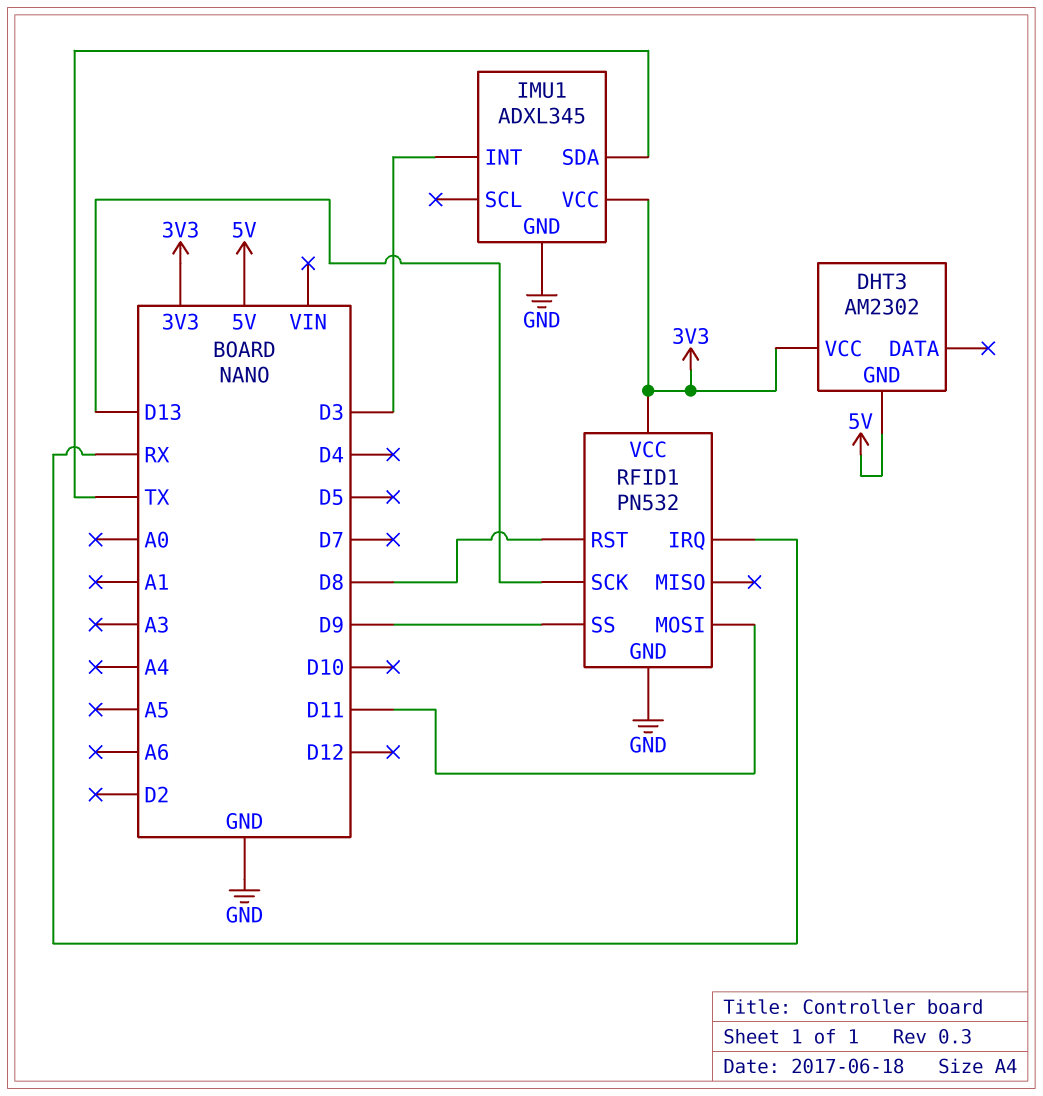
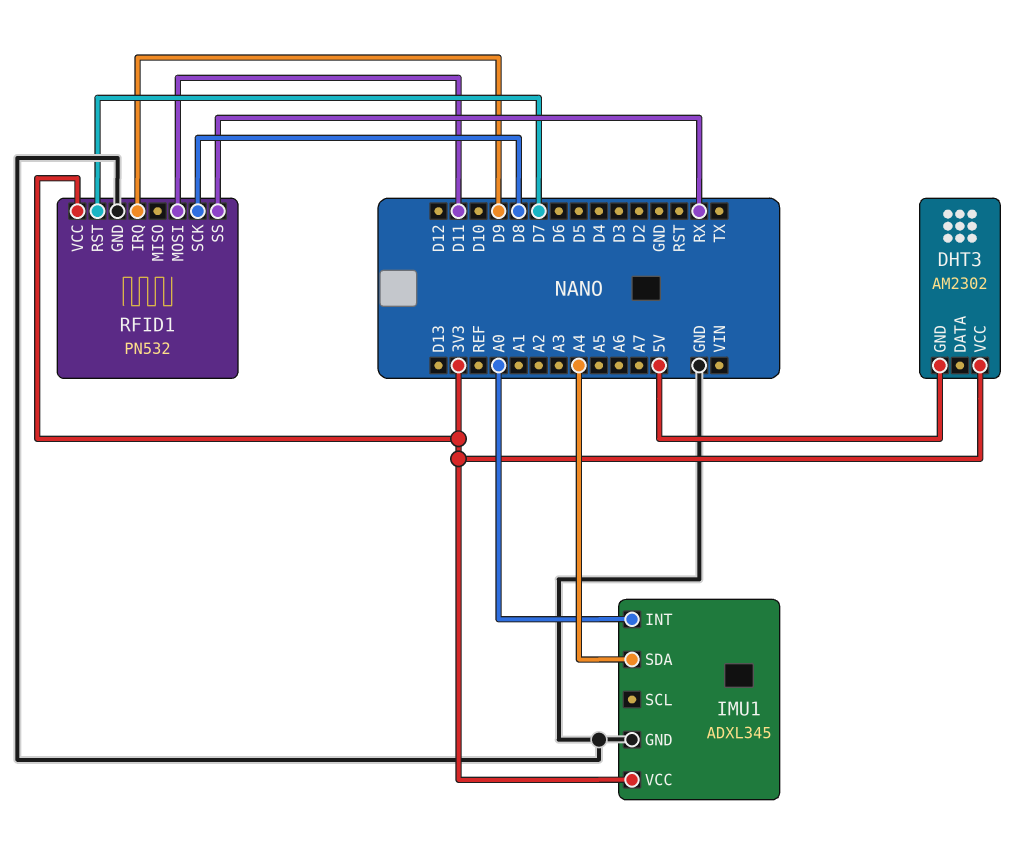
IMU1 pin INT: D3 -> A0
IMU1 pin SDA: TX -> A4
RFID1 pin IRQ: RX -> D9
RFID1 pin RST: D8 -> D7
RFID1 pin SCK: D13 -> D8
RFID1 pin SS: D9 -> RX

